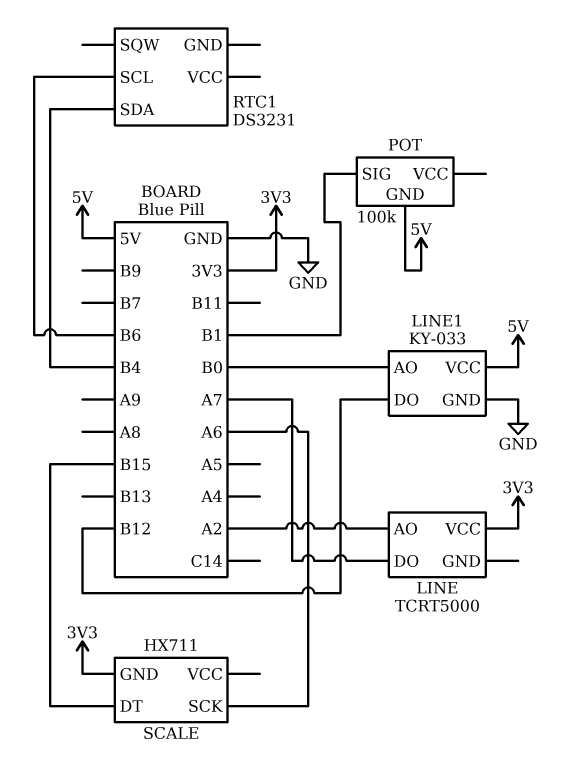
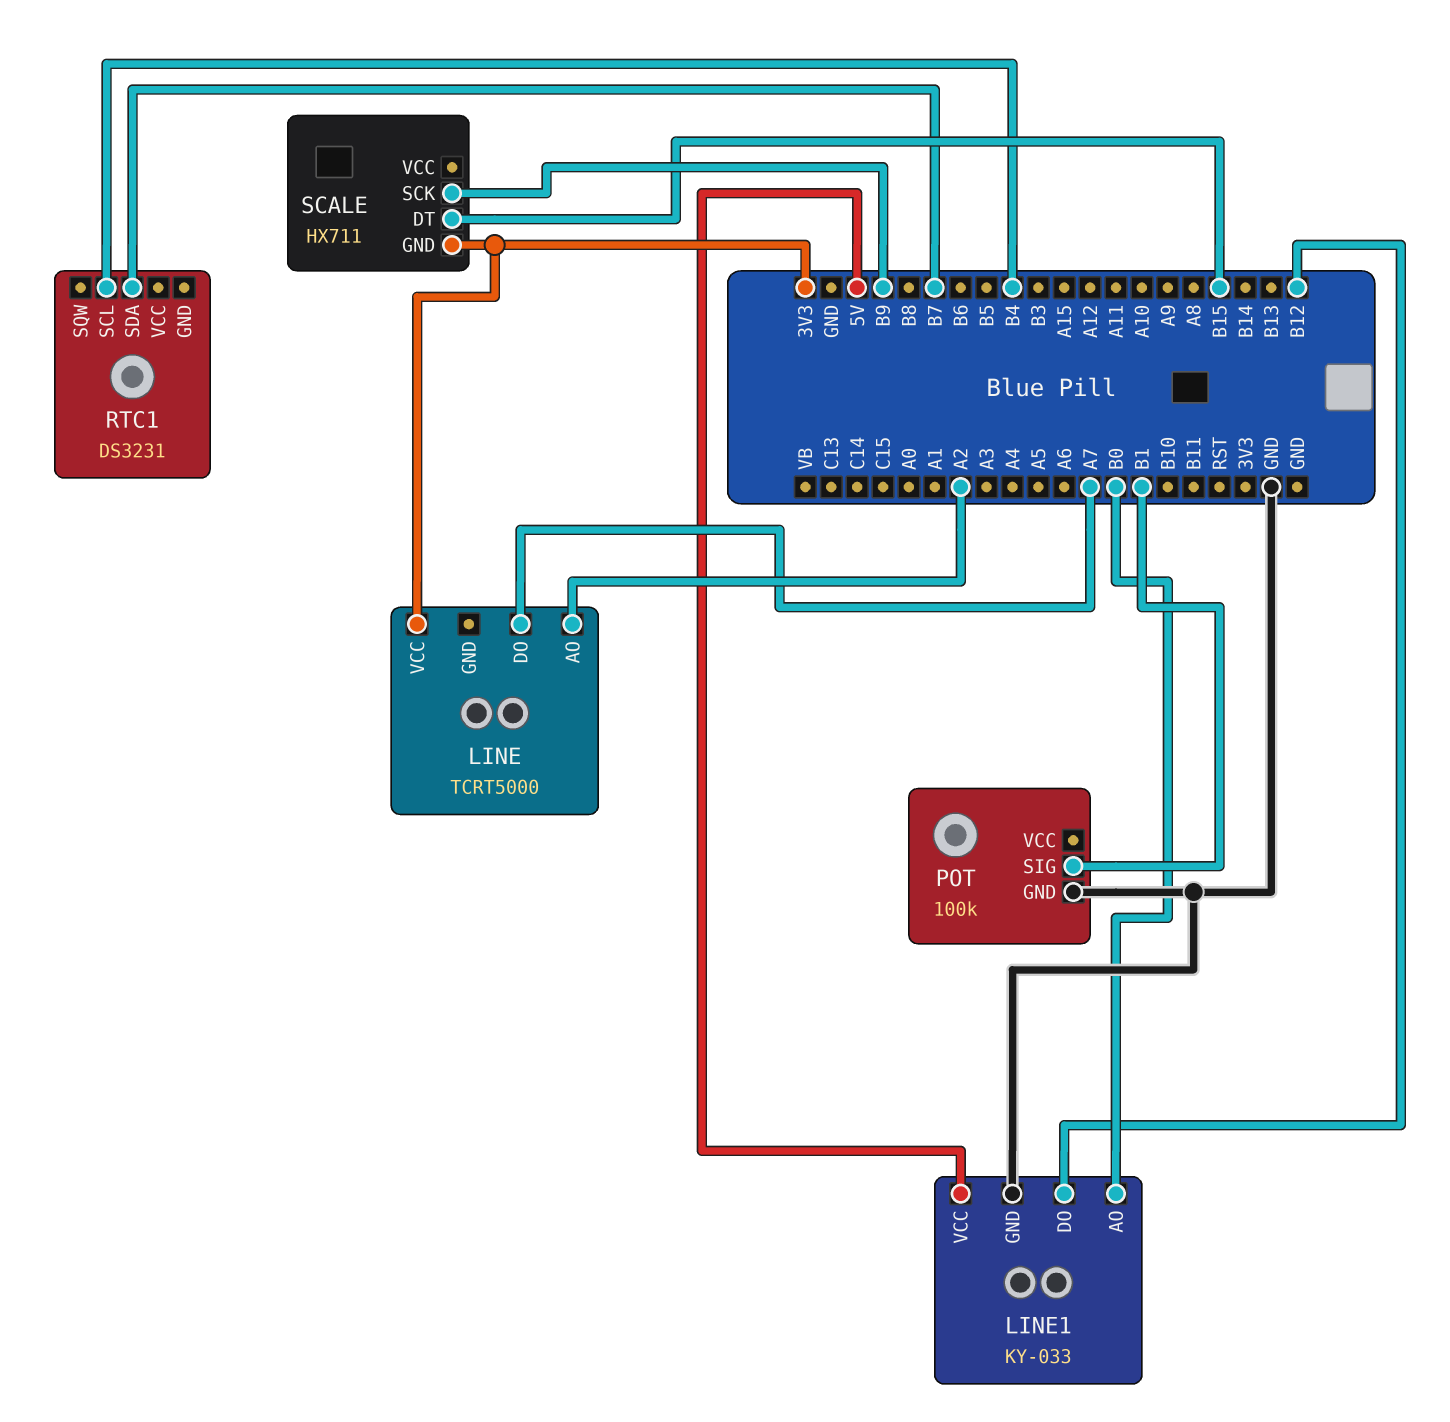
POT pin GND: 5V -> GND
RTC1 pin SCL: B6 -> B4
RTC1 pin SDA: B4 -> B7
SCALE pin SCK: A6 -> B9

